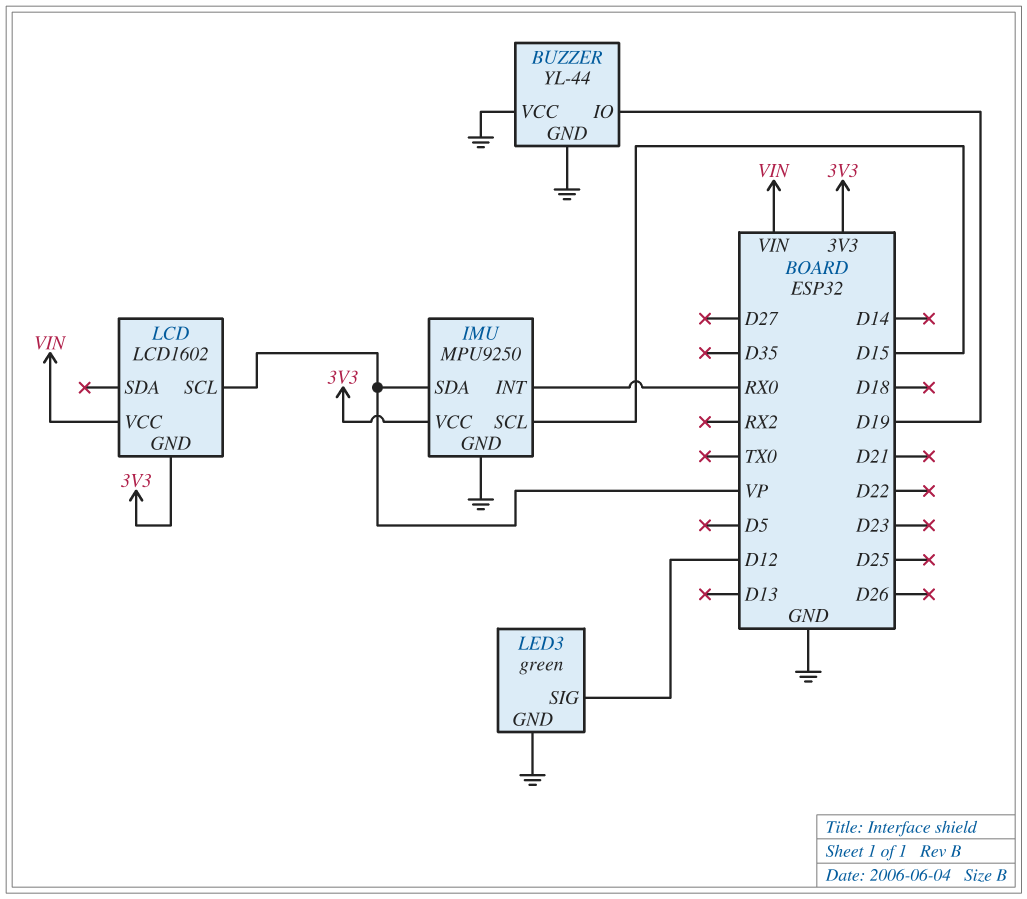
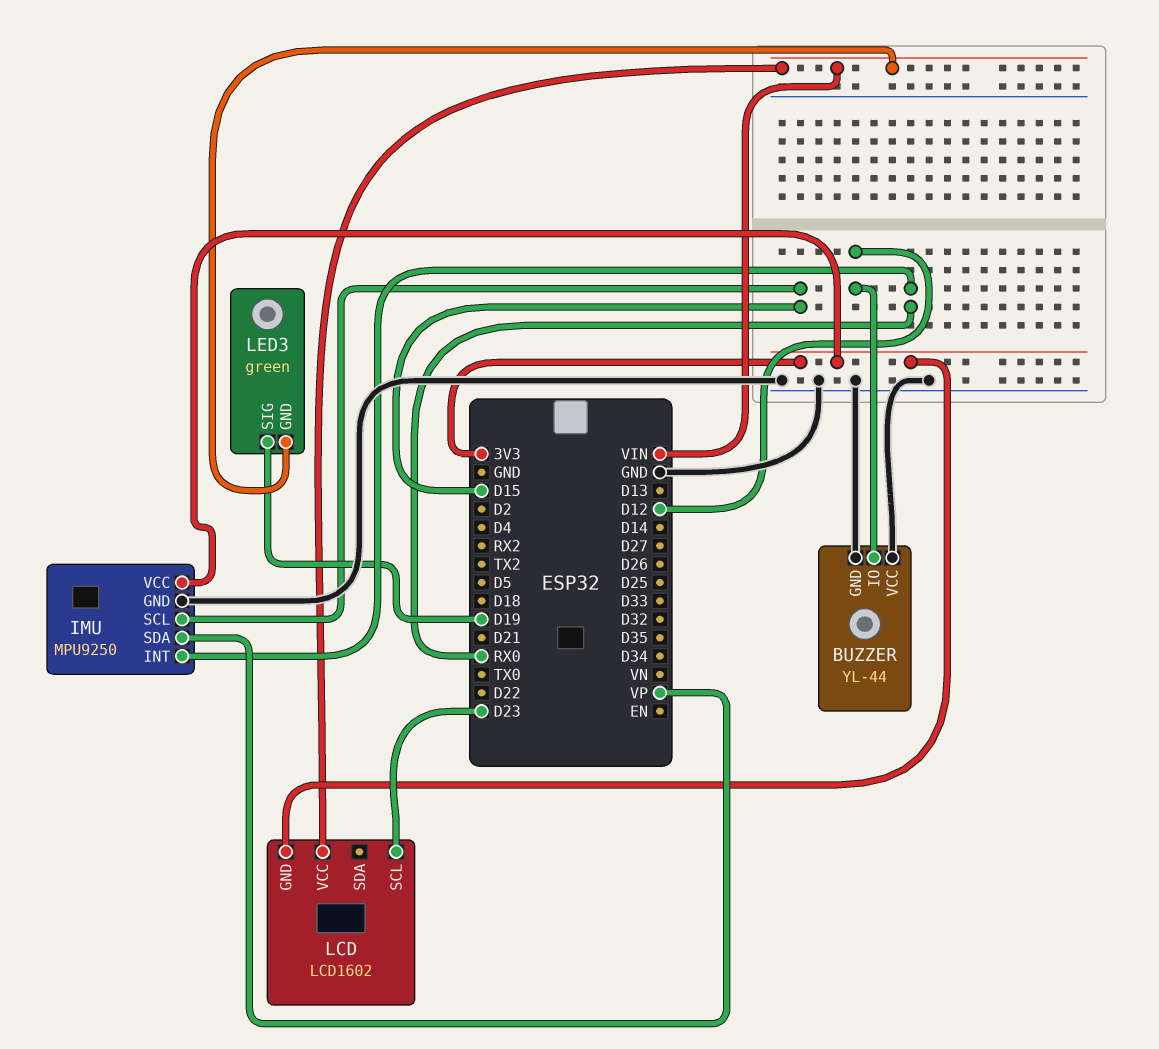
BUZZER pin IO: D19 -> D12
LCD pin SCL: VP -> D23
LED3 pin GND: GND -> VIN
LED3 pin SIG: D12 -> D19

